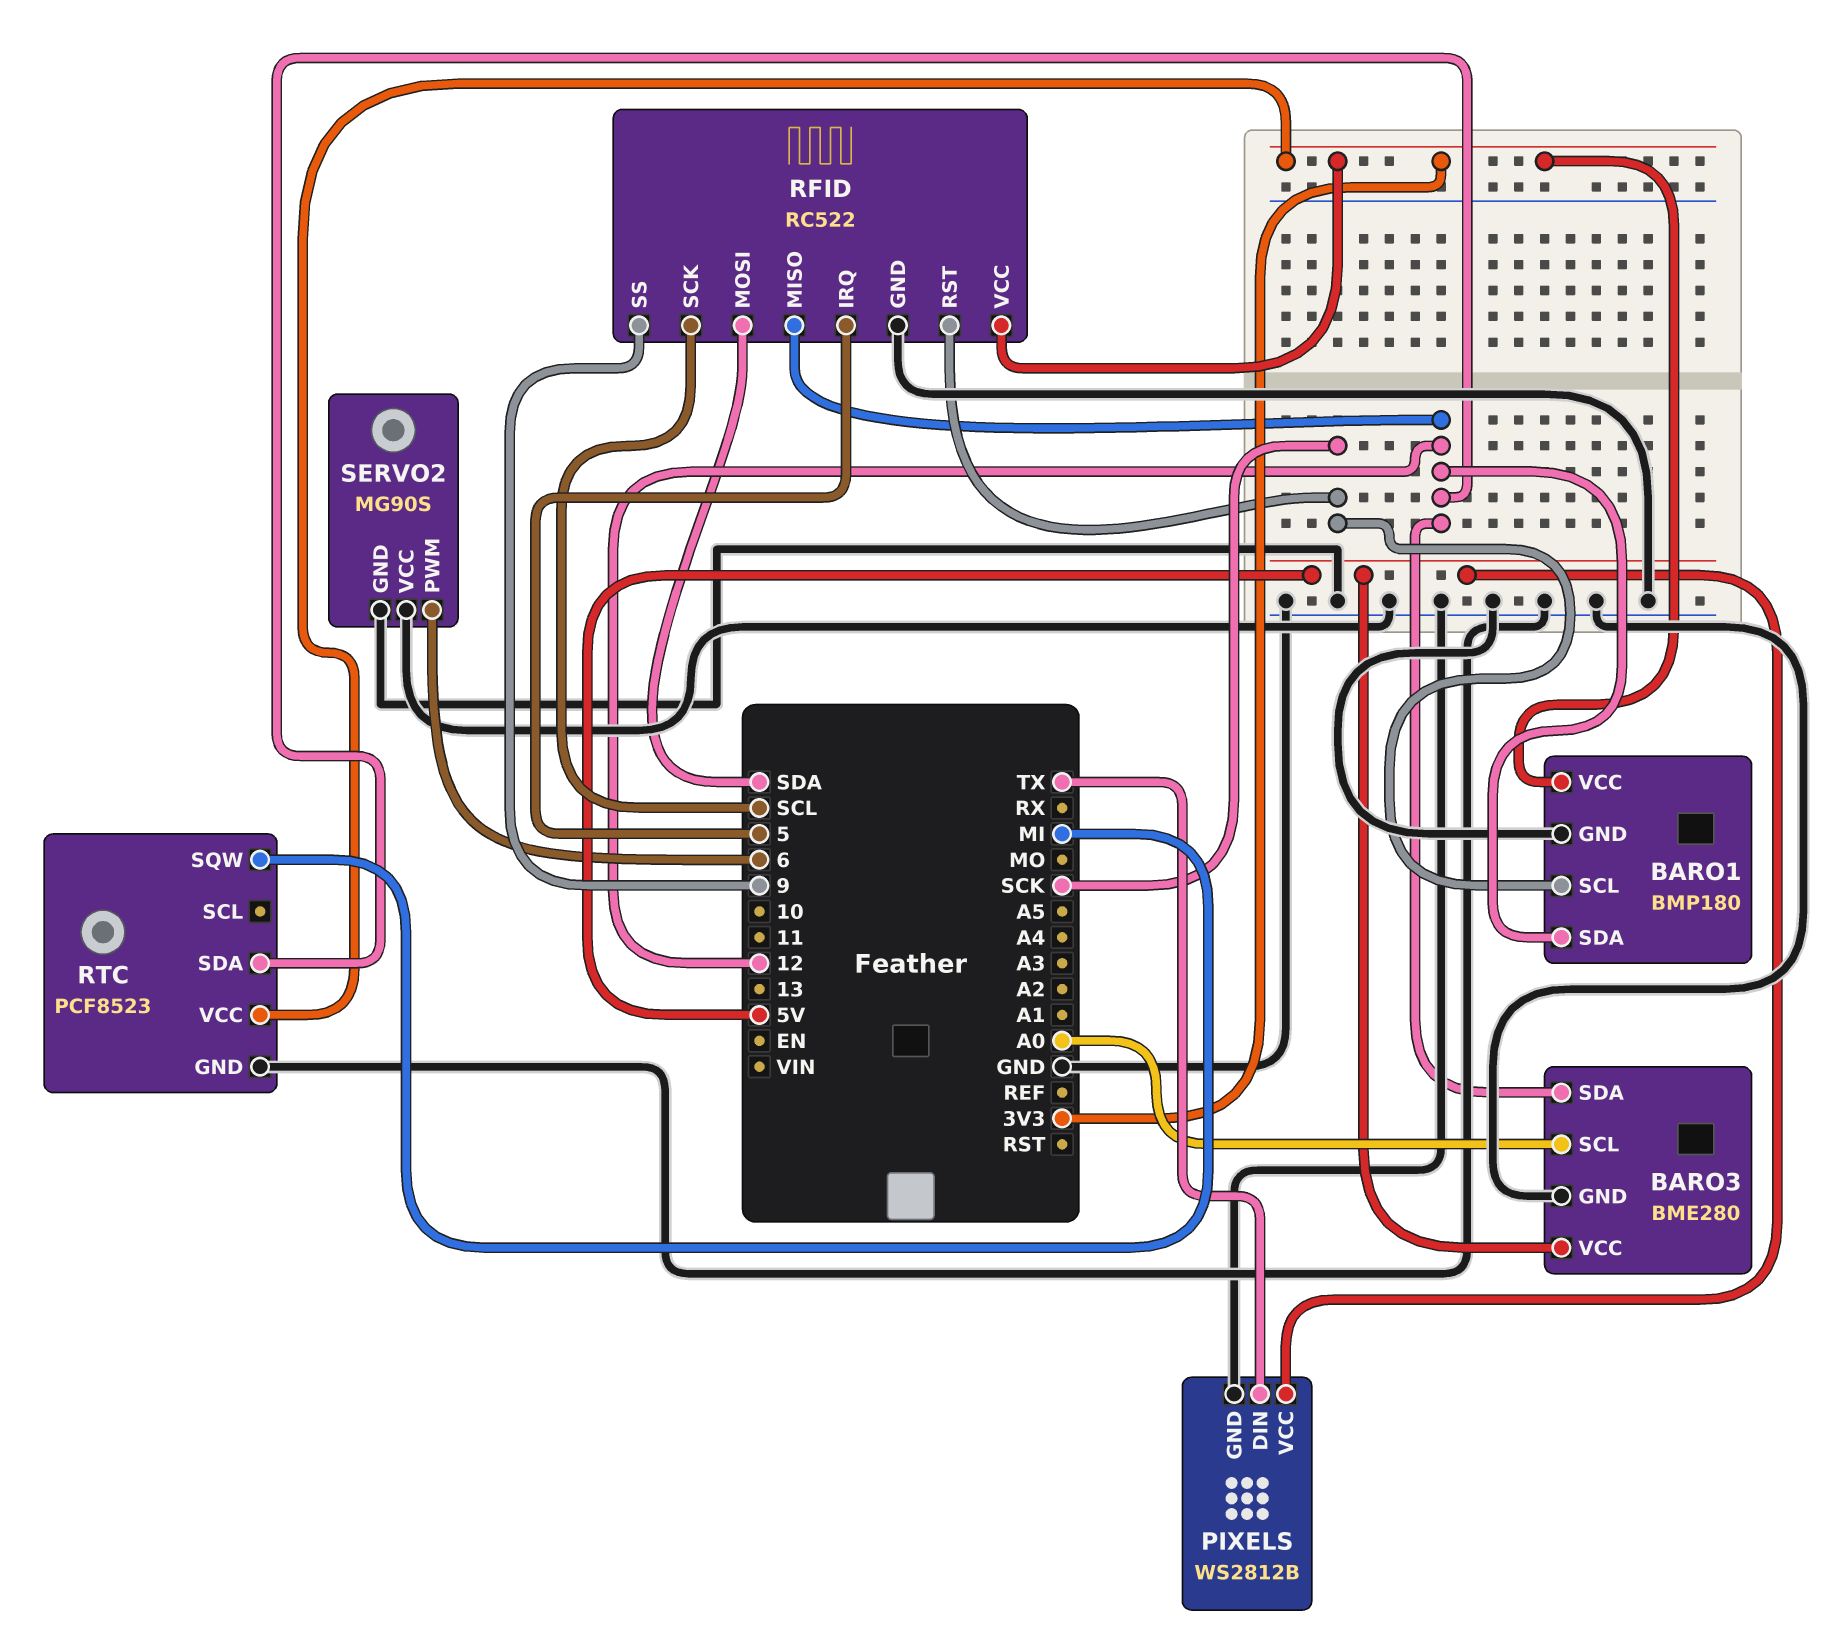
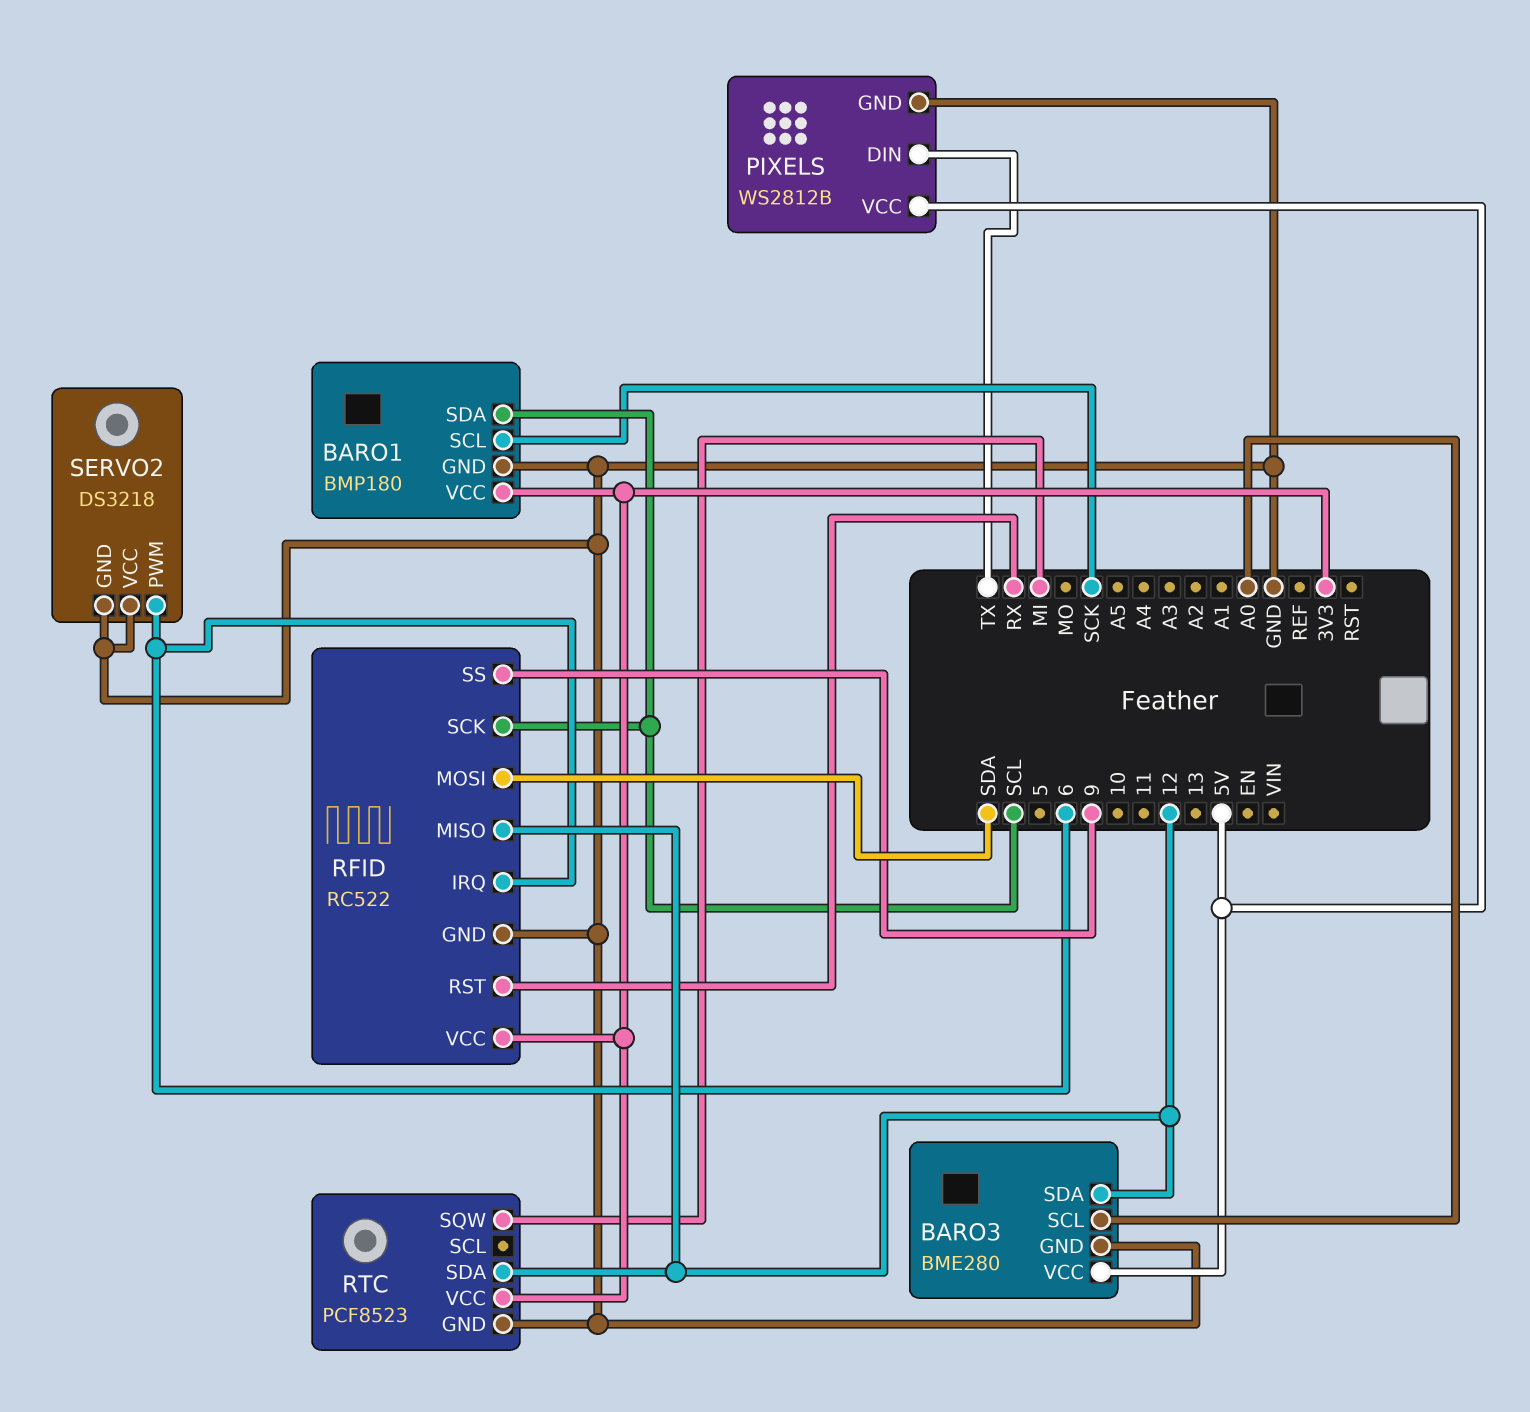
BARO1 pin SDA: 12 -> SCL
RFID pin IRQ: 5 -> 6
RFID pin RST: SCK -> RX
SERVO2: MG90S -> DS3218

